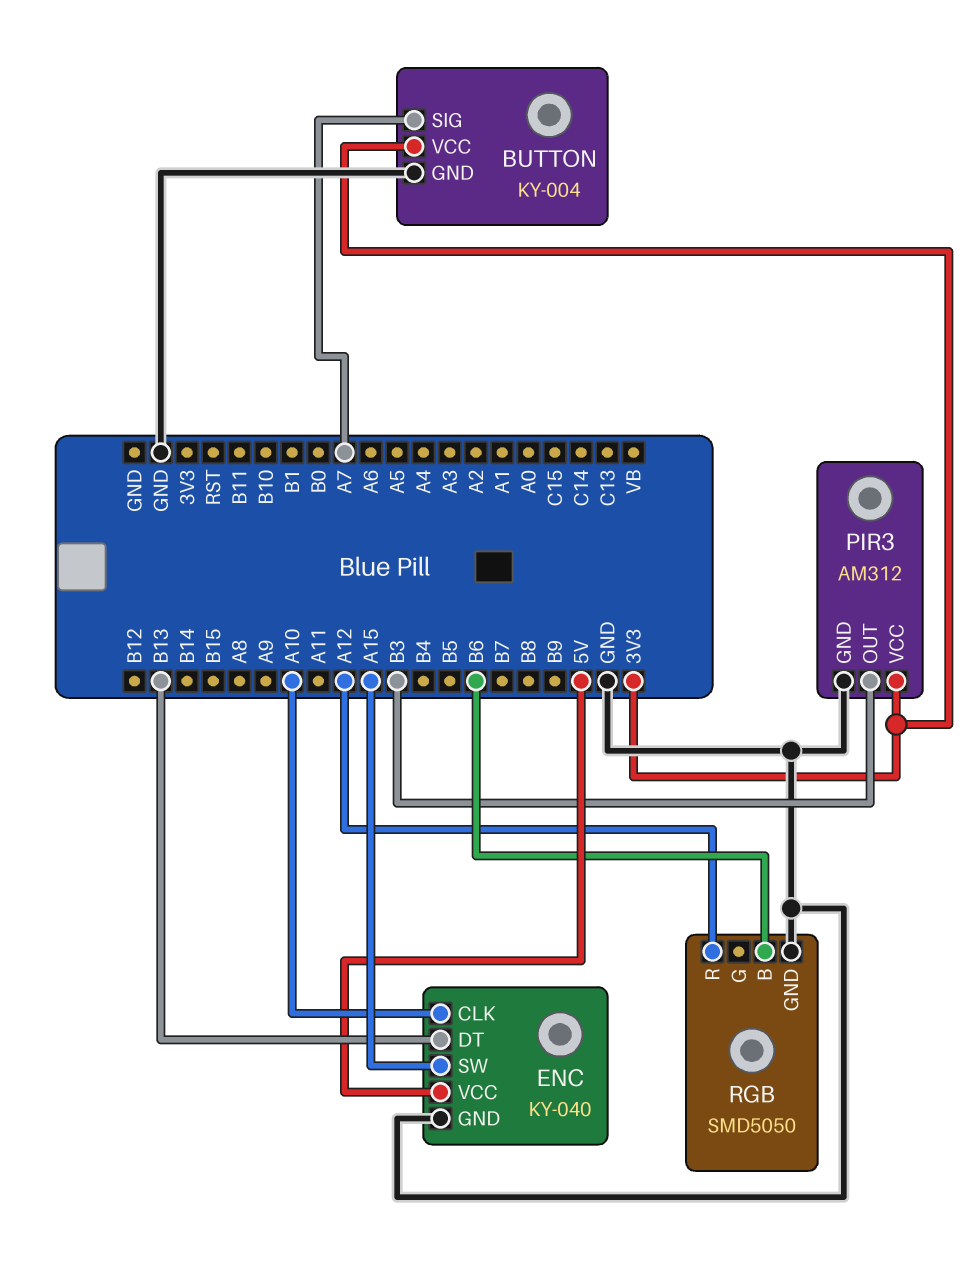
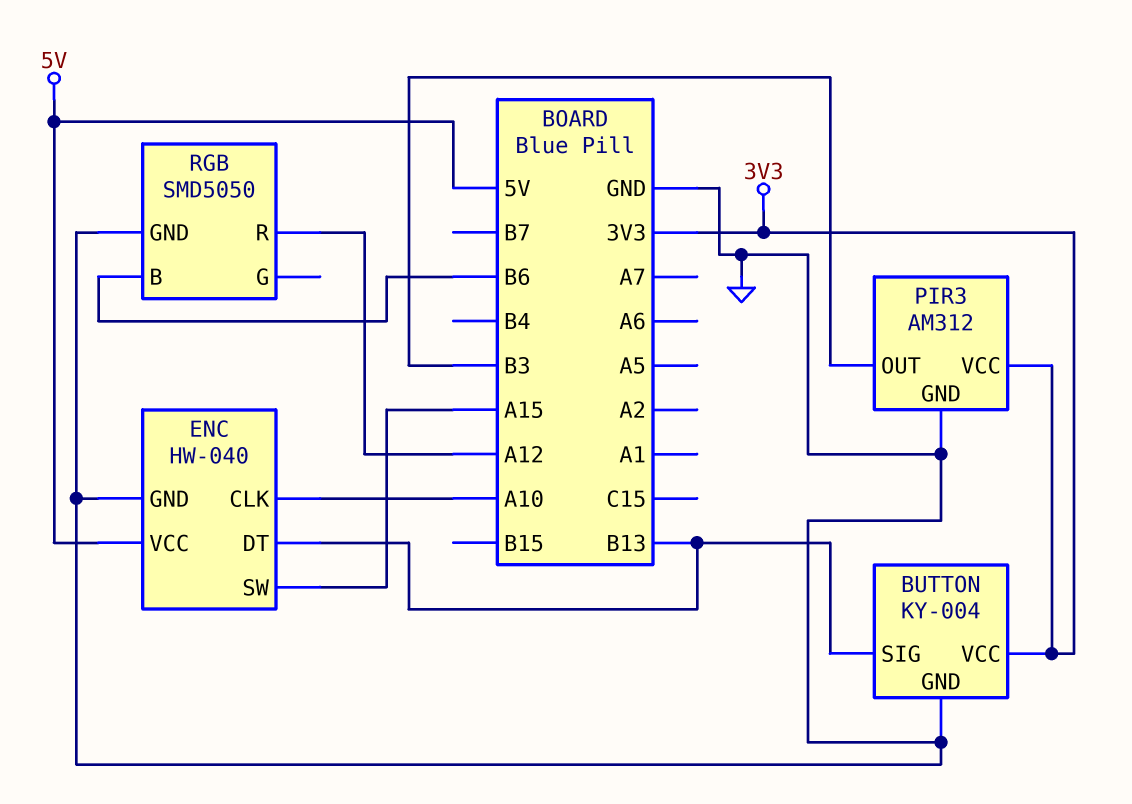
BUTTON pin SIG: A7 -> B13
ENC: KY-040 -> HW-040

